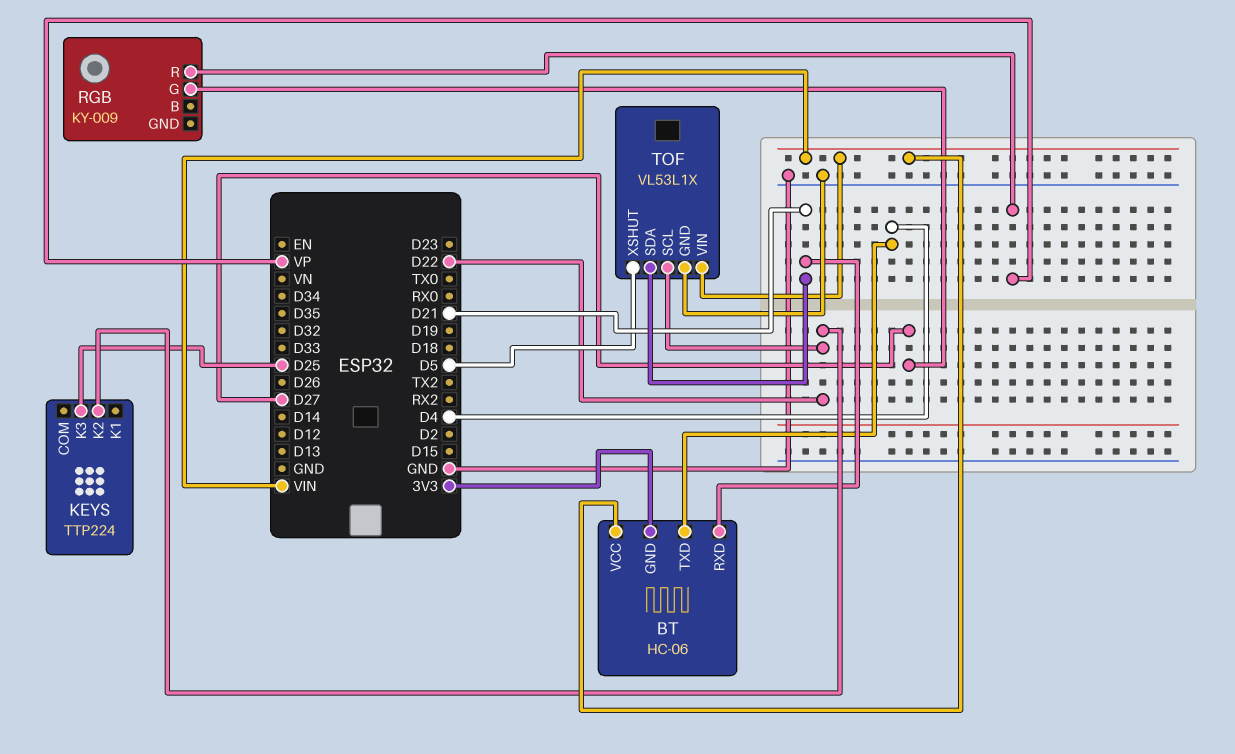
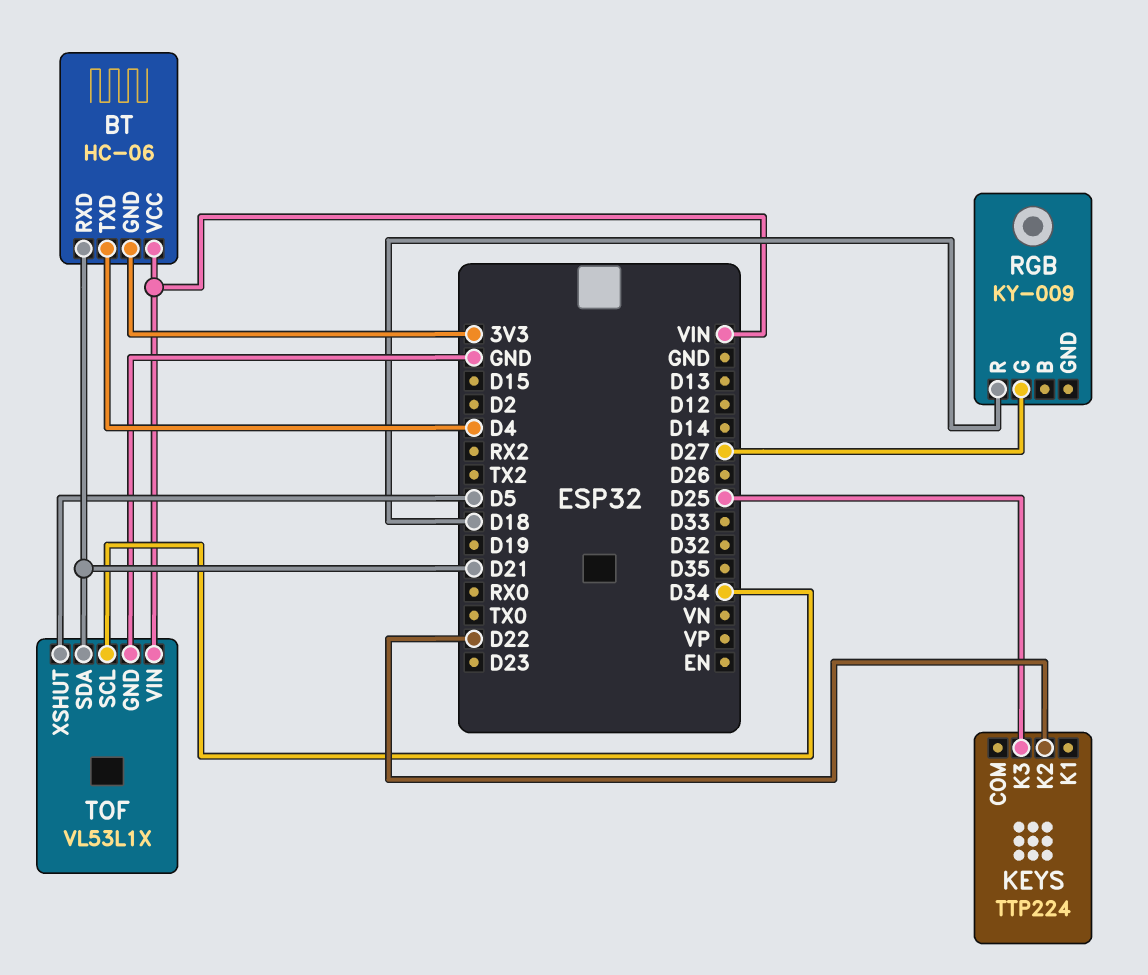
RGB pin R: VP -> D18
TOF pin SCL: D22 -> D34

